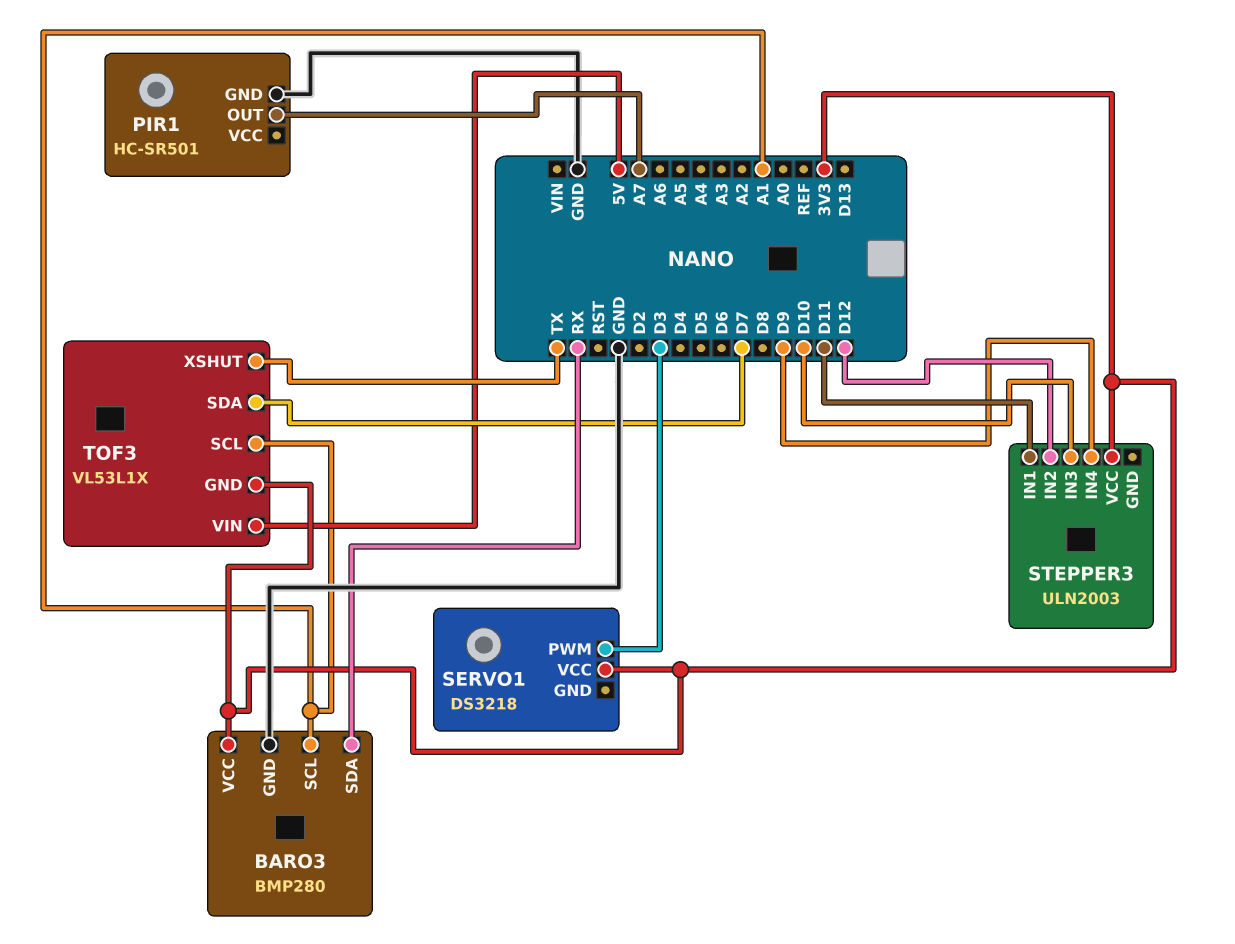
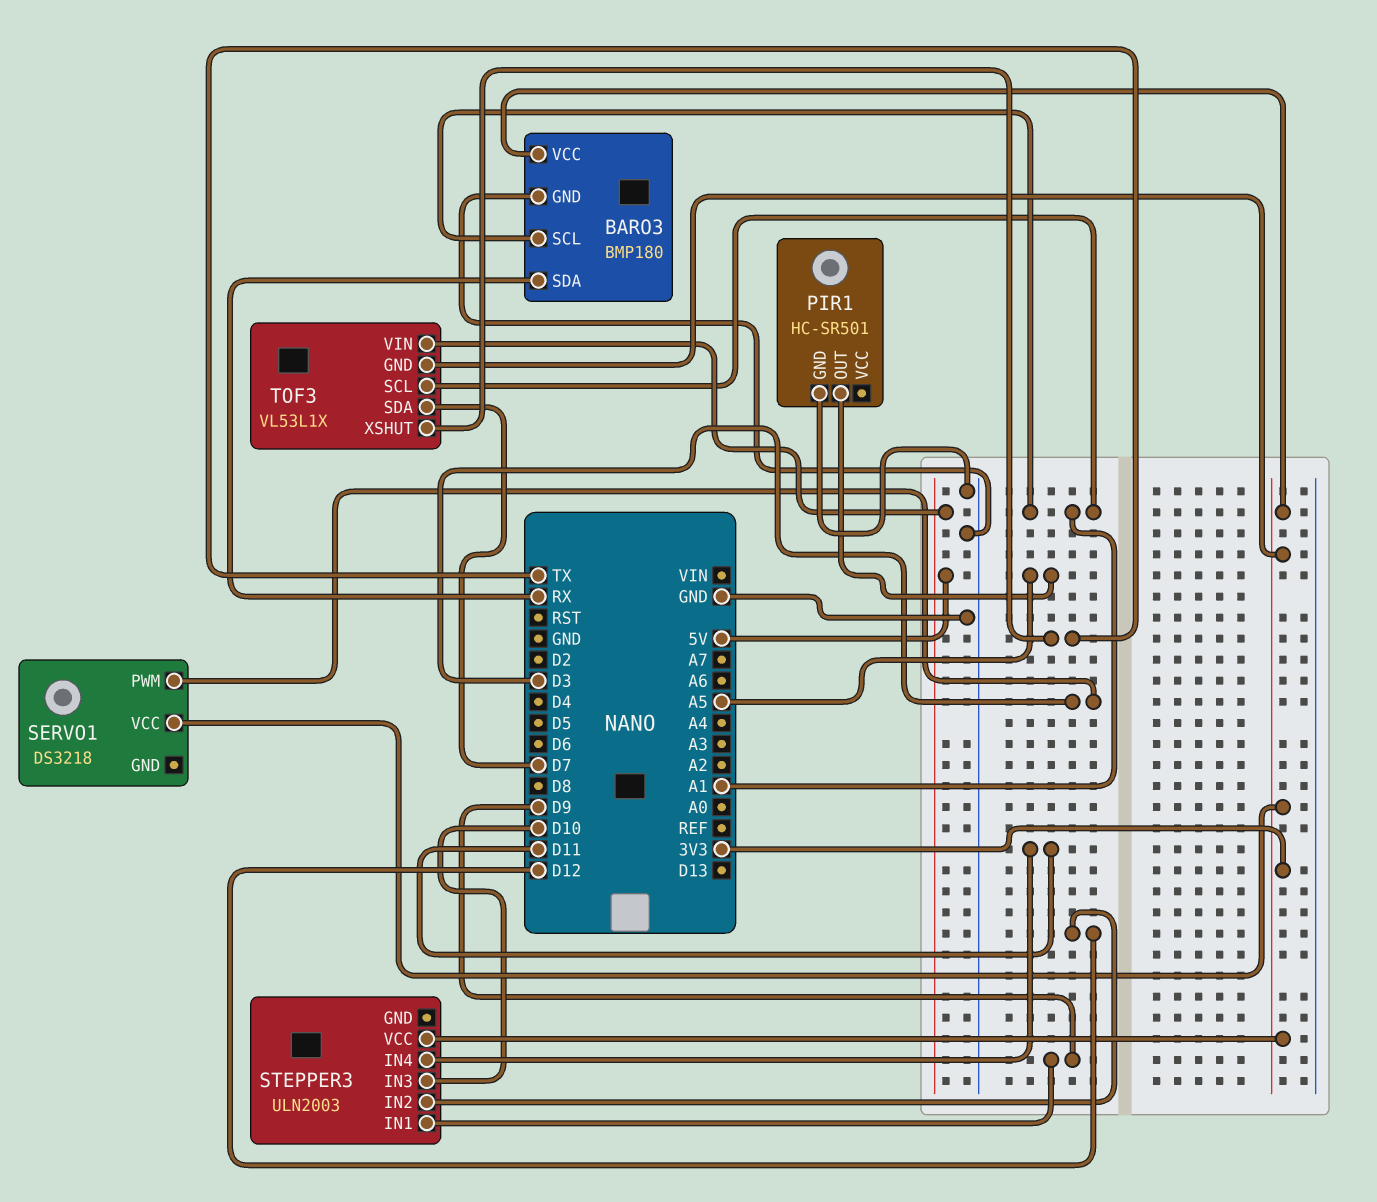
BARO3: BMP280 -> BMP180
PIR1 pin OUT: A7 -> A5
STEPPER3 pin IN1: D11 -> D9
STEPPER3 pin IN4: D9 -> D11

